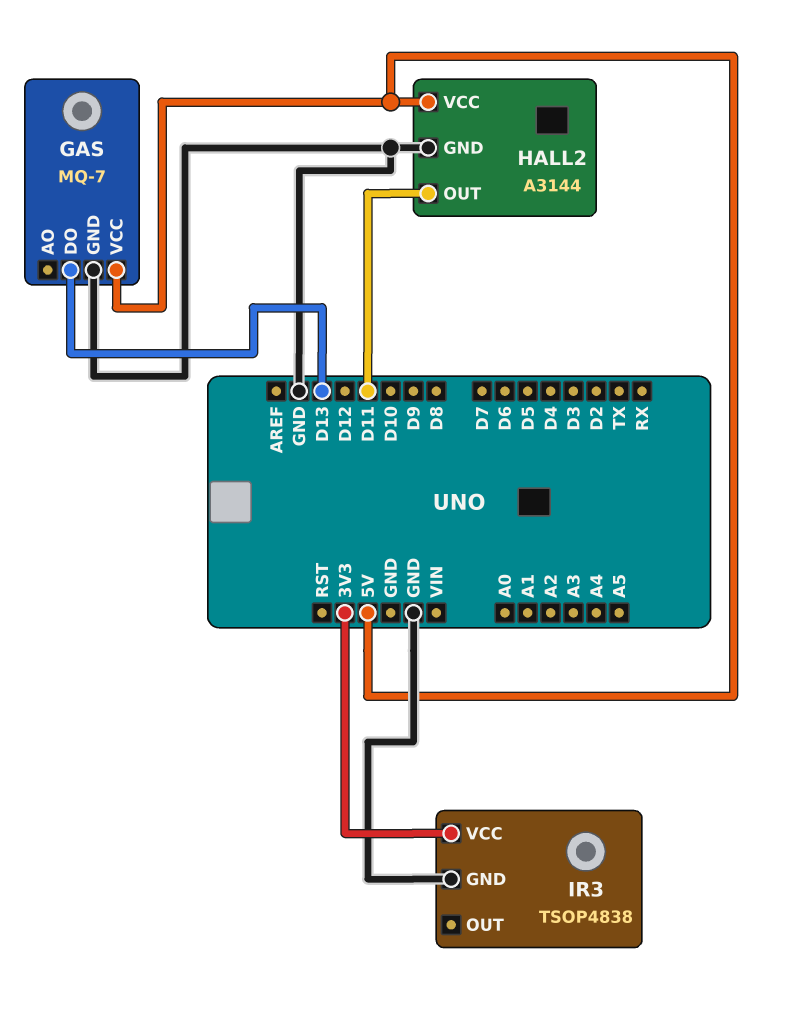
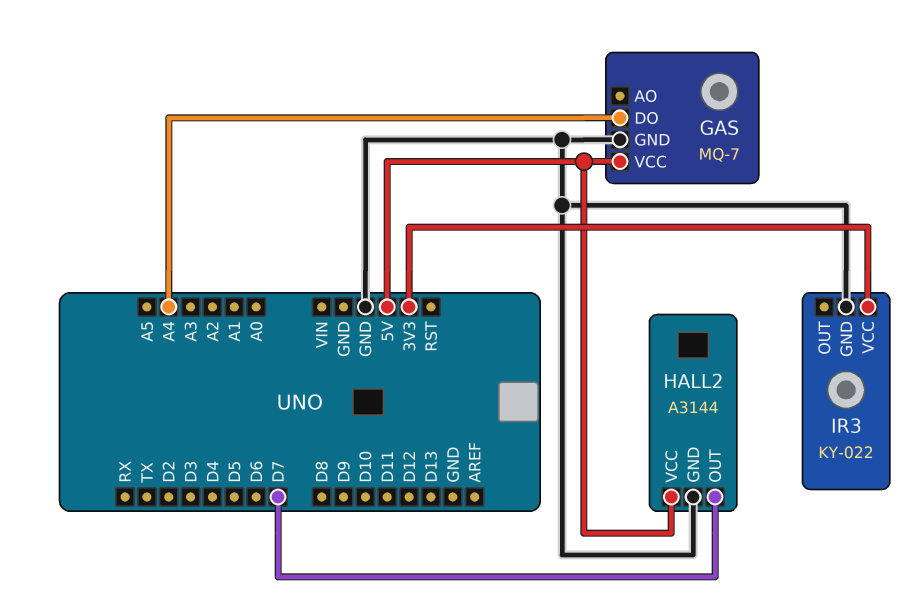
GAS pin DO: D13 -> A4
HALL2 pin OUT: D11 -> D7
IR3: TSOP4838 -> KY-022

